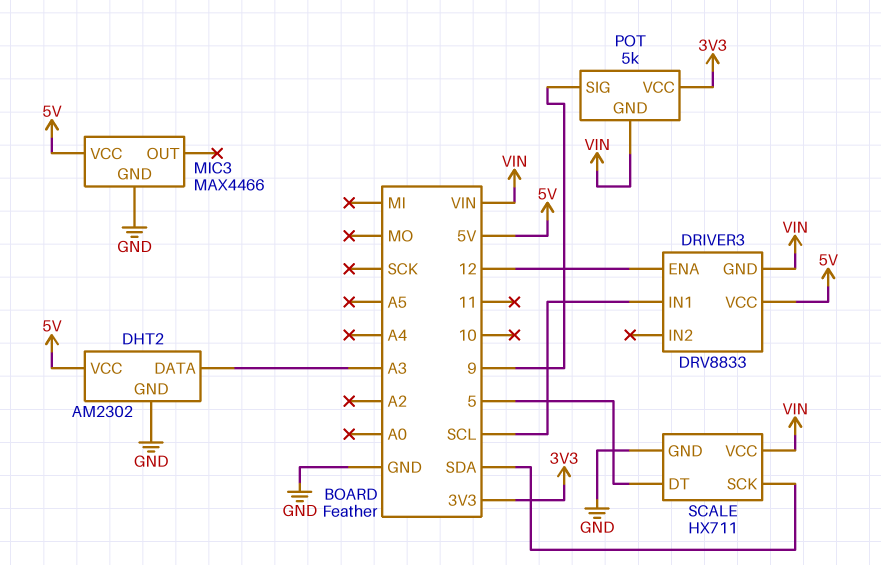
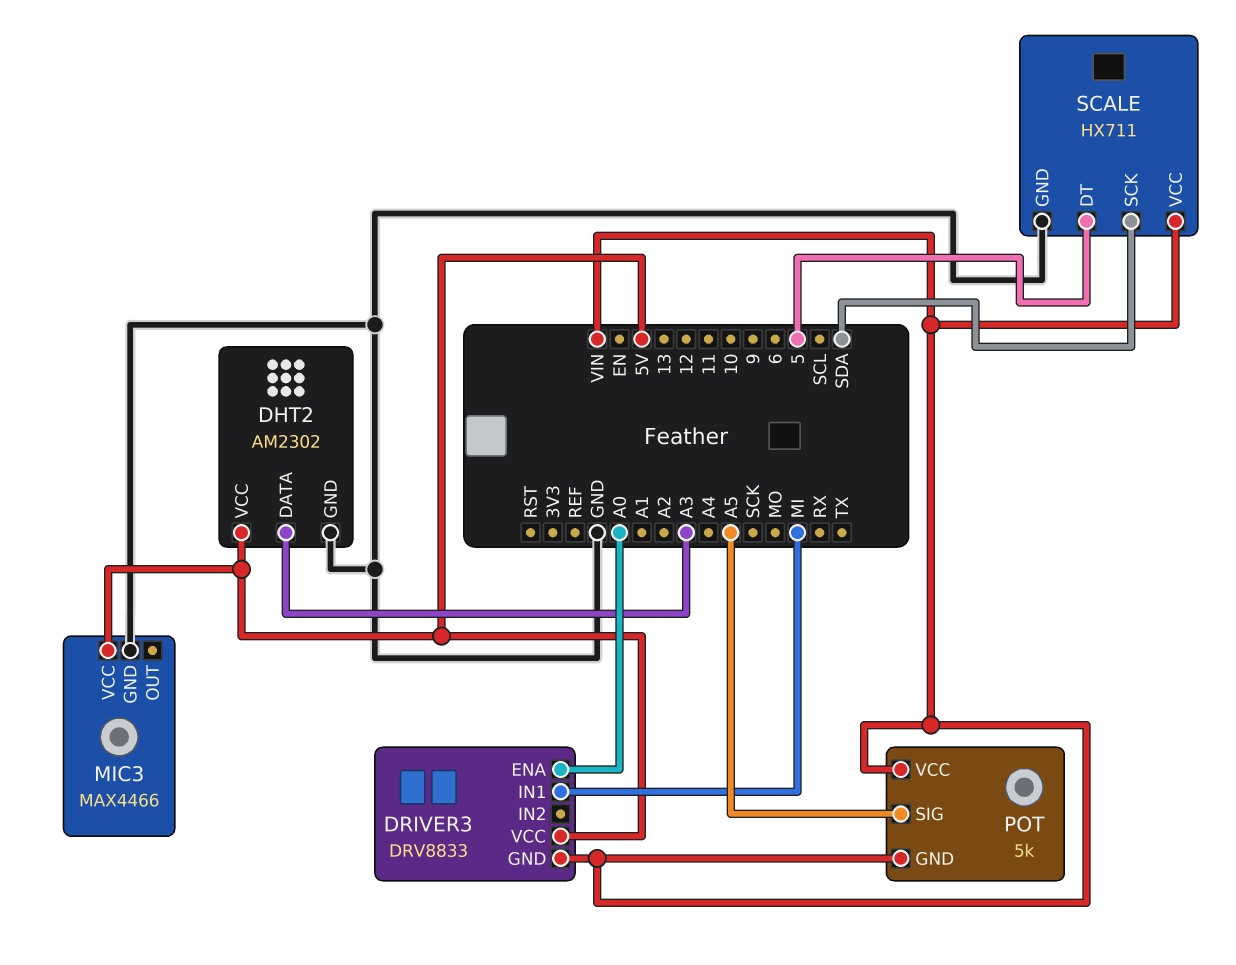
DRIVER3 pin ENA: 12 -> A0
DRIVER3 pin IN1: SCL -> MI
POT pin SIG: 9 -> A5
POT pin VCC: 3V3 -> VIN

